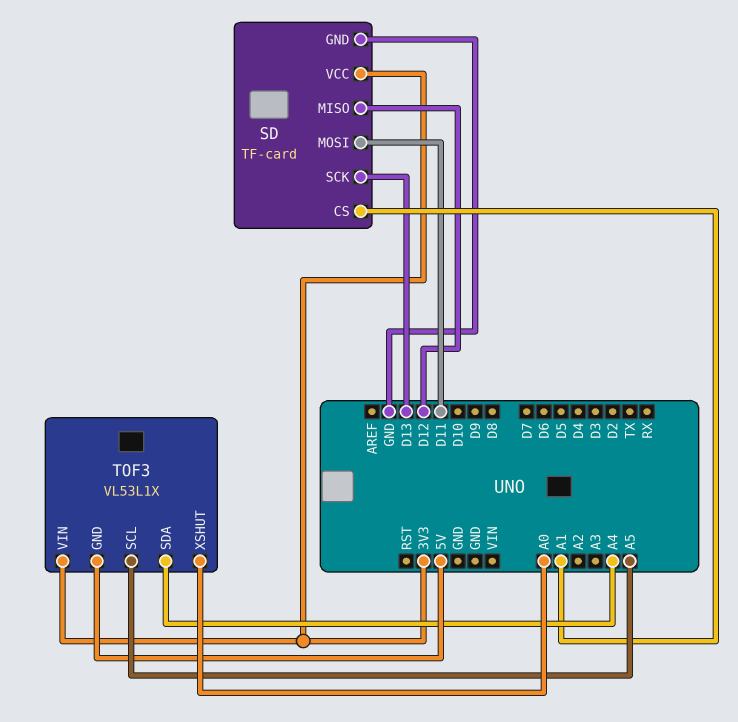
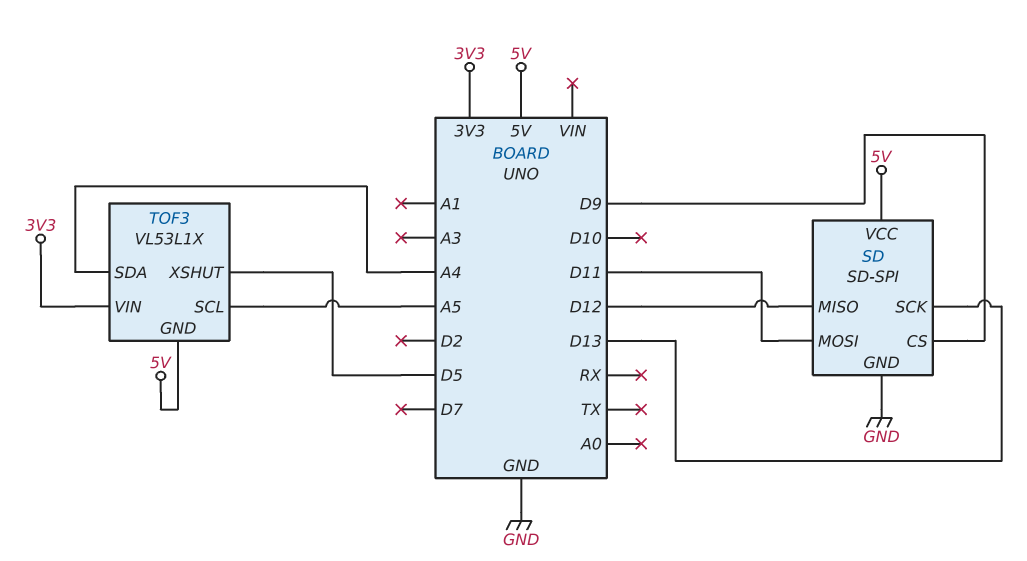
SD: TF-card -> SD-SPI
SD pin CS: A1 -> D9
SD pin VCC: 3V3 -> 5V
TOF3 pin XSHUT: A0 -> D5

